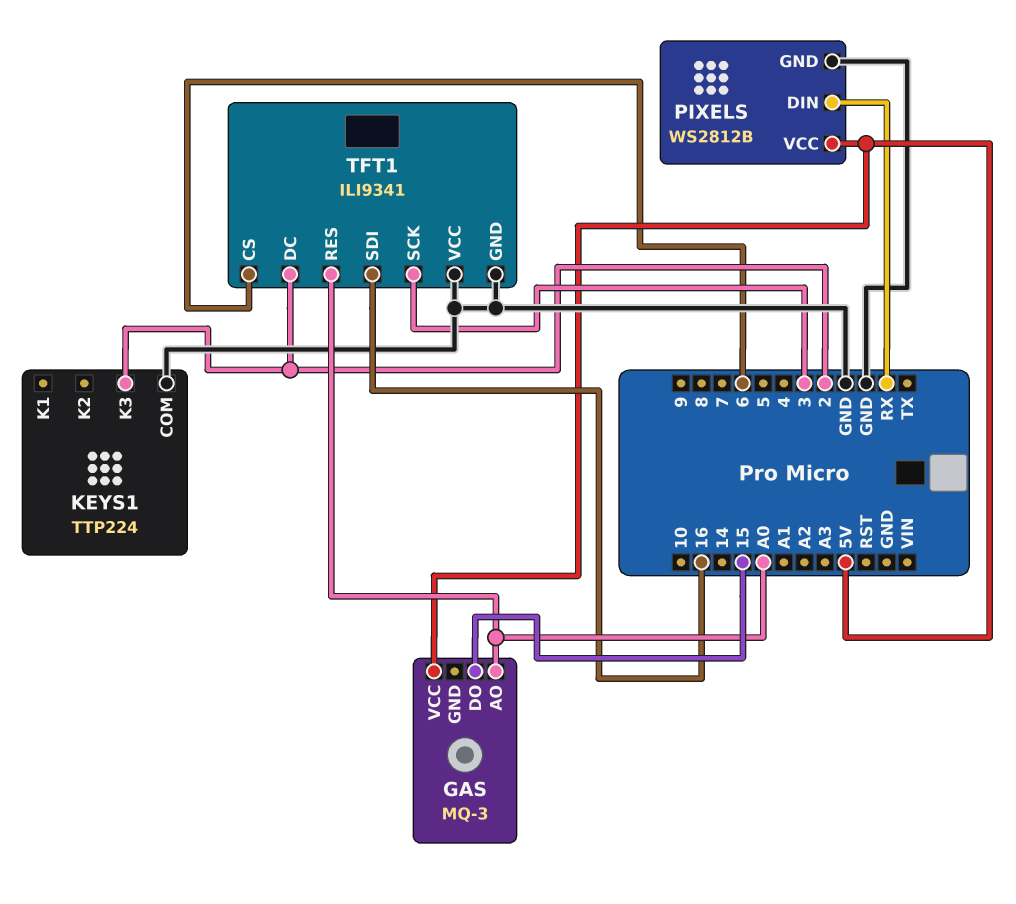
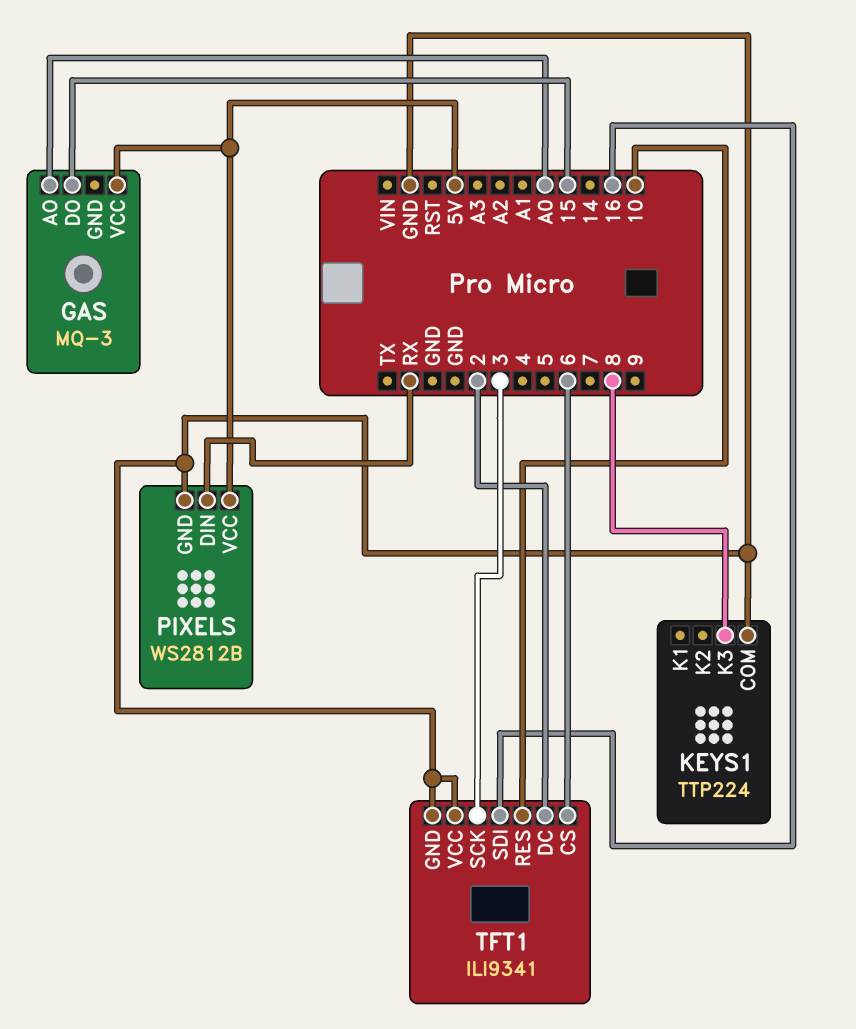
KEYS1 pin K3: 2 -> 8
TFT1 pin RES: A0 -> 10

